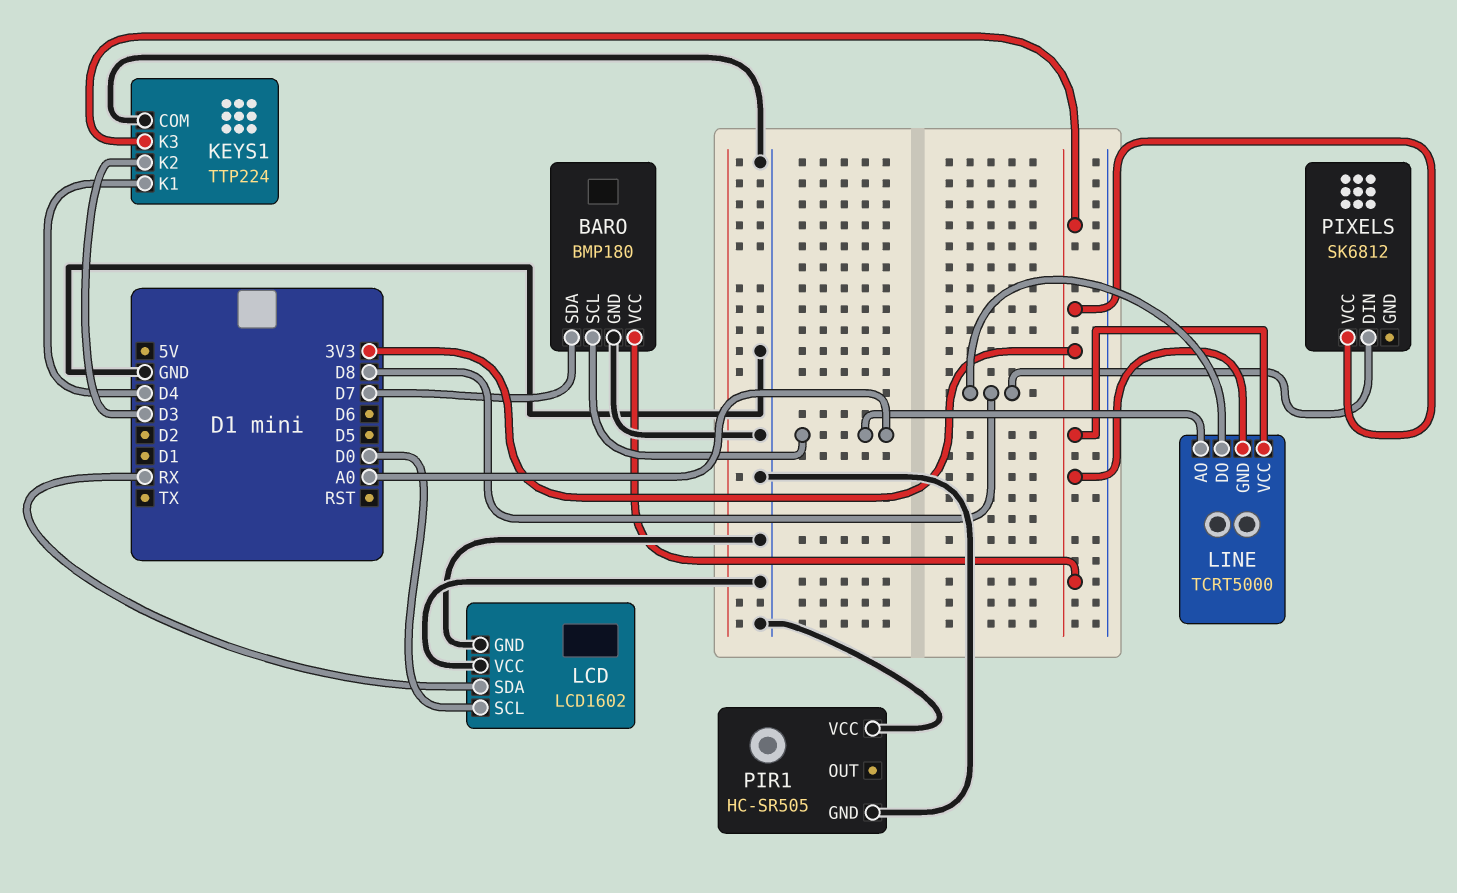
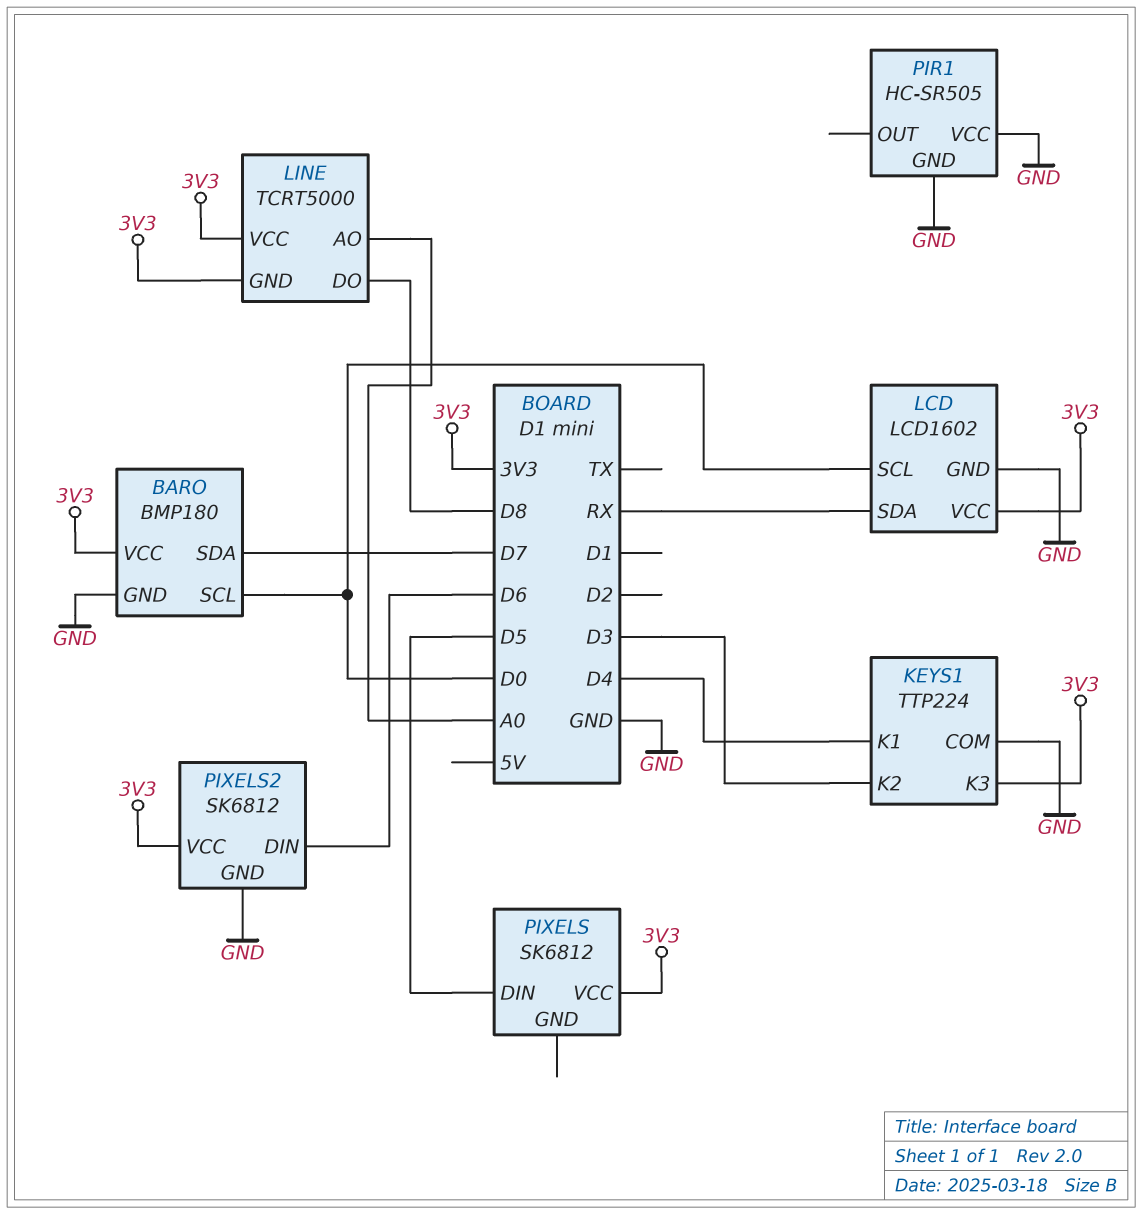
BARO pin SCL: A0 -> D0
LCD pin VCC: GND -> 3V3
PIXELS pin DIN: D8 -> D5
PIXELS2: none -> SK6812
PIXELS2 pin DIN: none -> D6
PIXELS2 pin GND: none -> GND
PIXELS2 pin VCC: none -> 3V3

